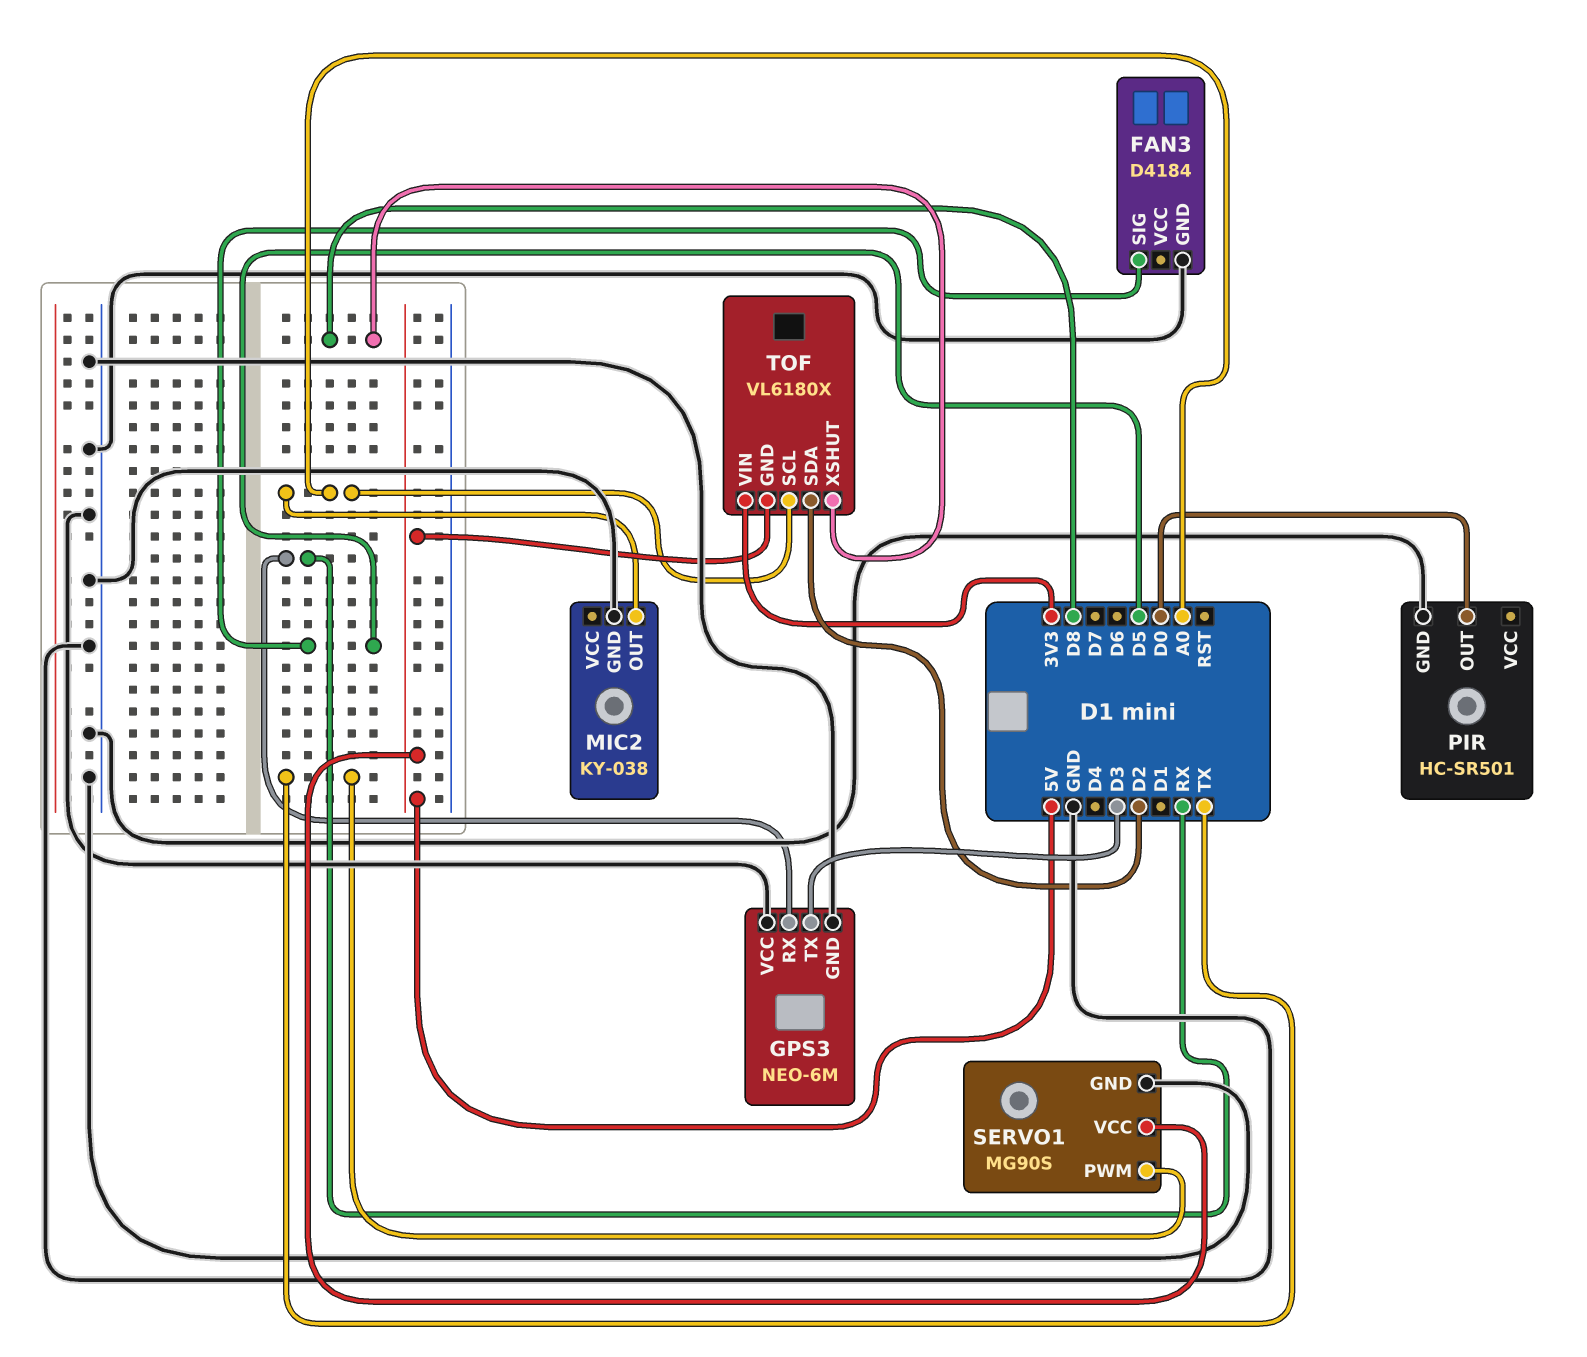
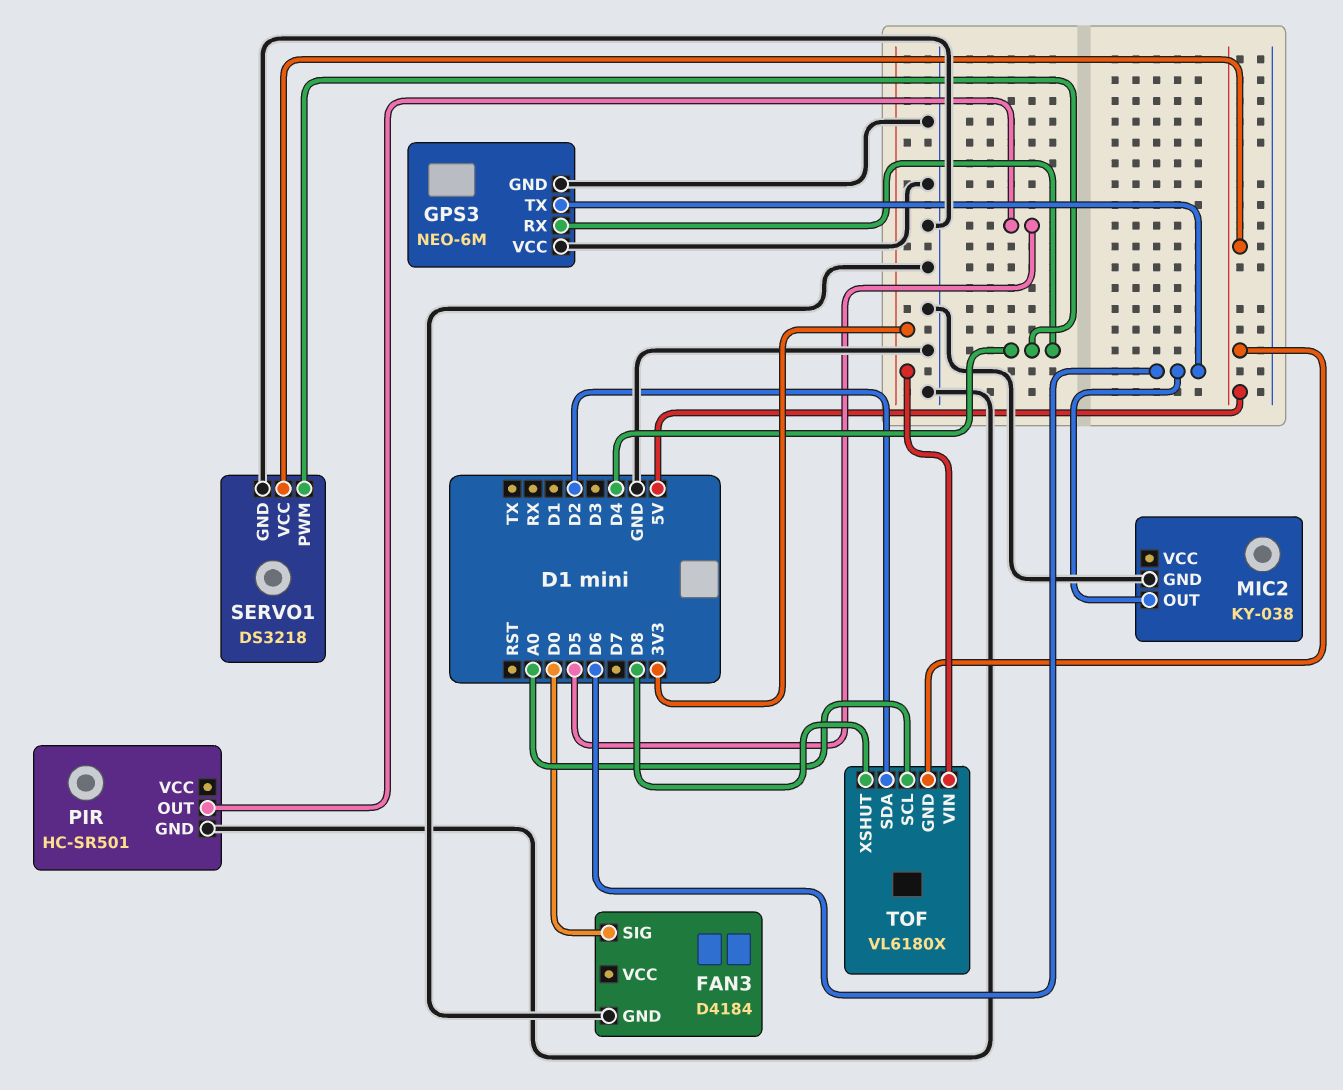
FAN3 pin SIG: D5 -> D0
GPS3 pin RX: RX -> D4
GPS3 pin TX: D3 -> D6
MIC2 pin OUT: A0 -> D6
PIR pin OUT: D0 -> D5
SERVO1: MG90S -> DS3218
SERVO1 pin PWM: TX -> D4

